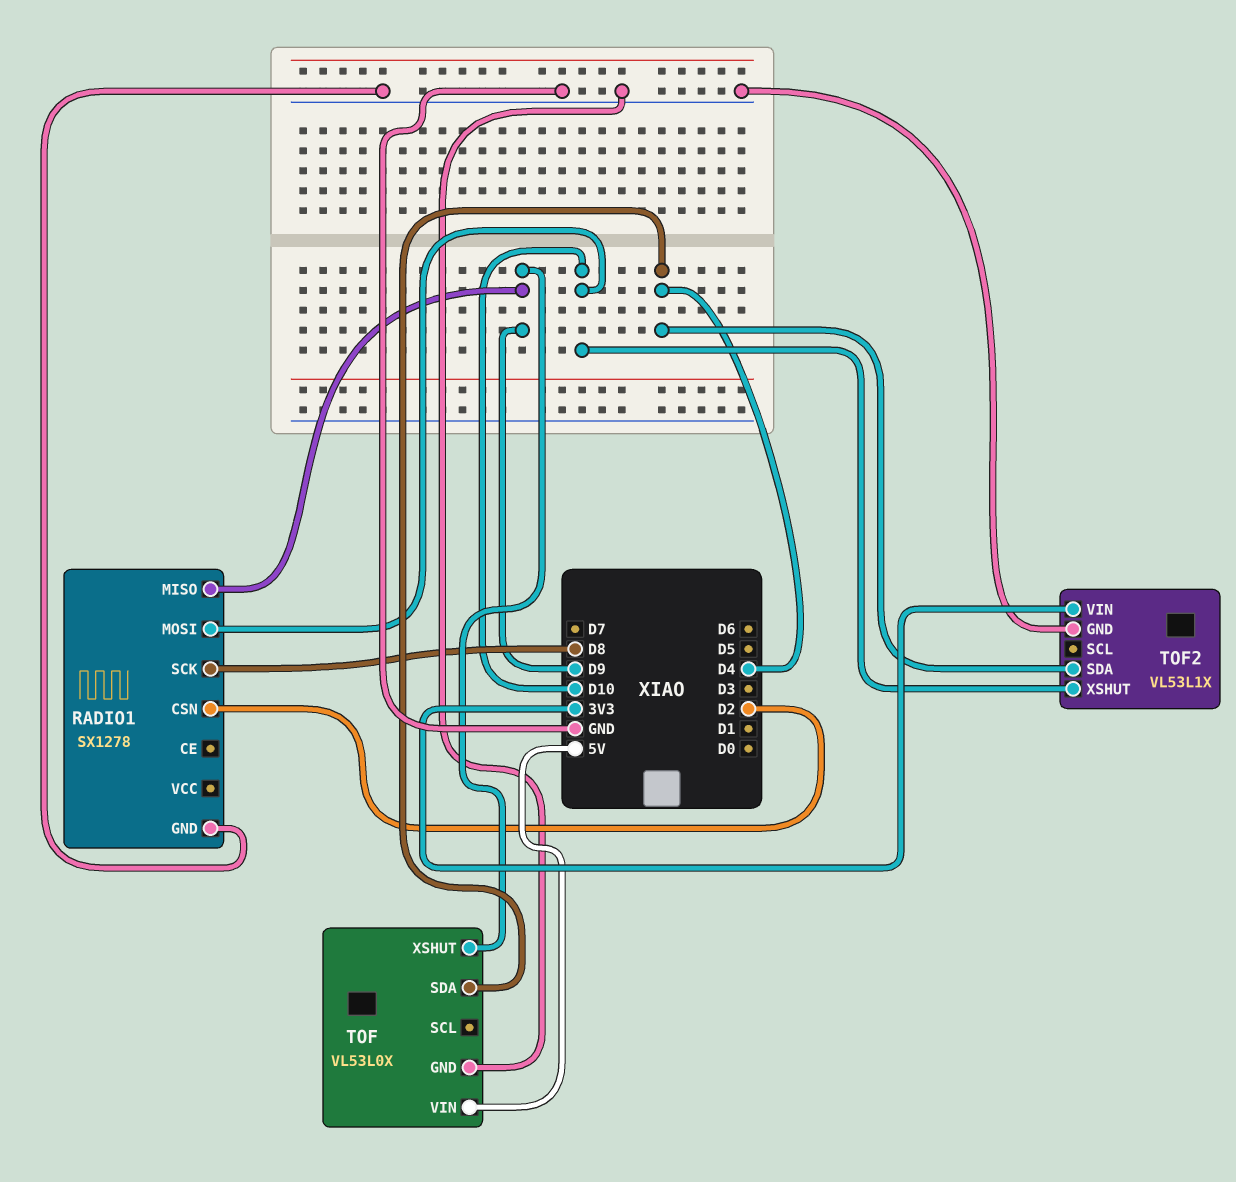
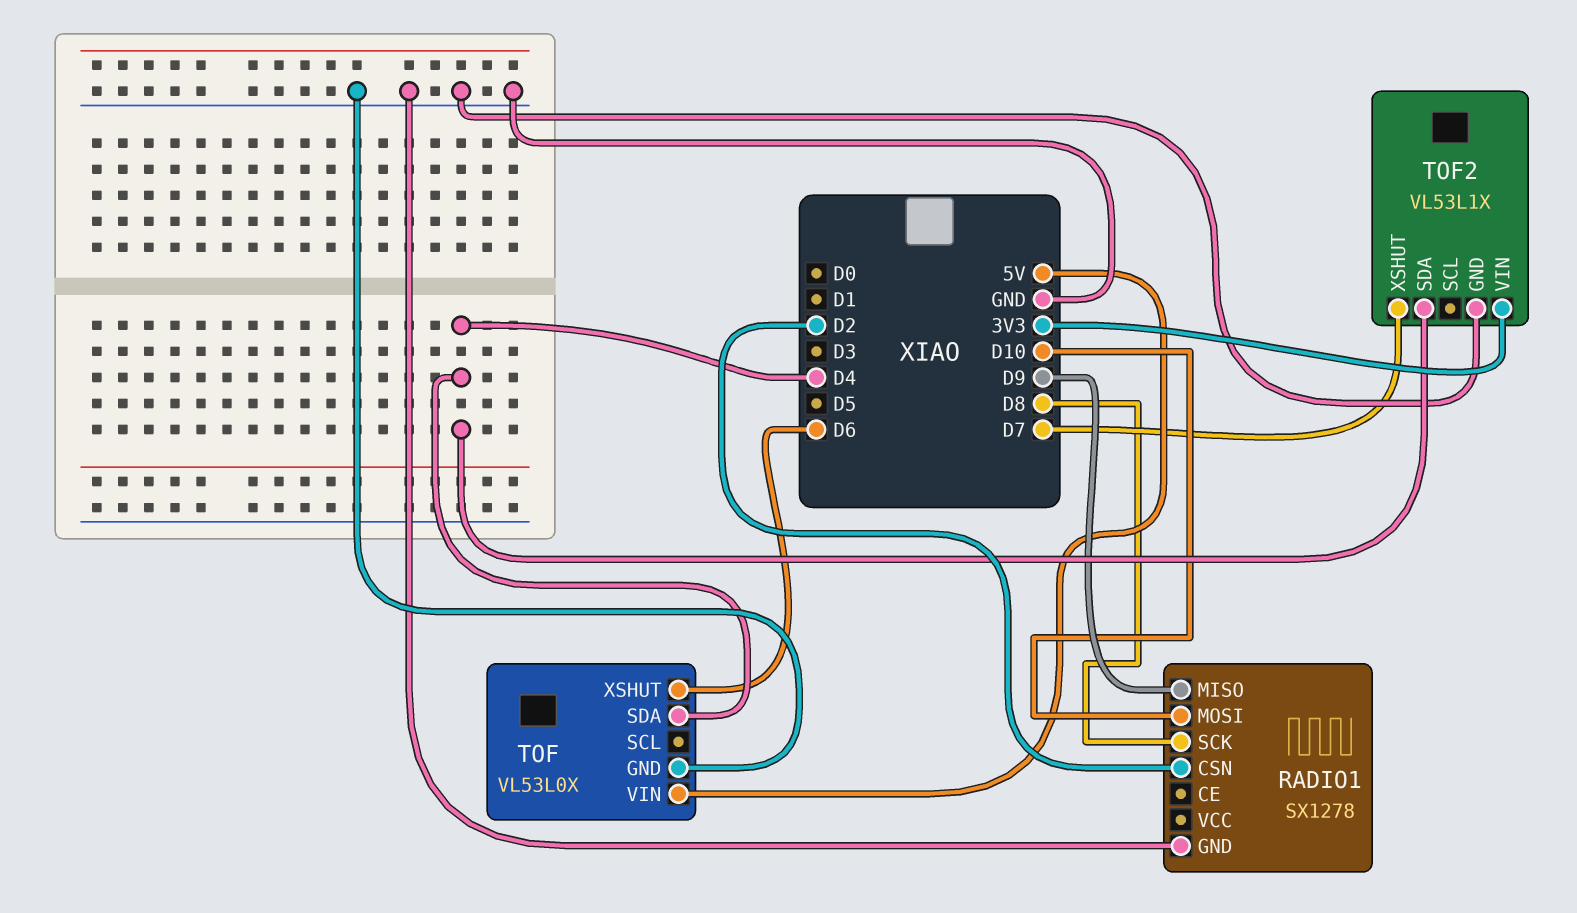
TOF pin XSHUT: D9 -> D6
TOF2 pin XSHUT: D10 -> D7

